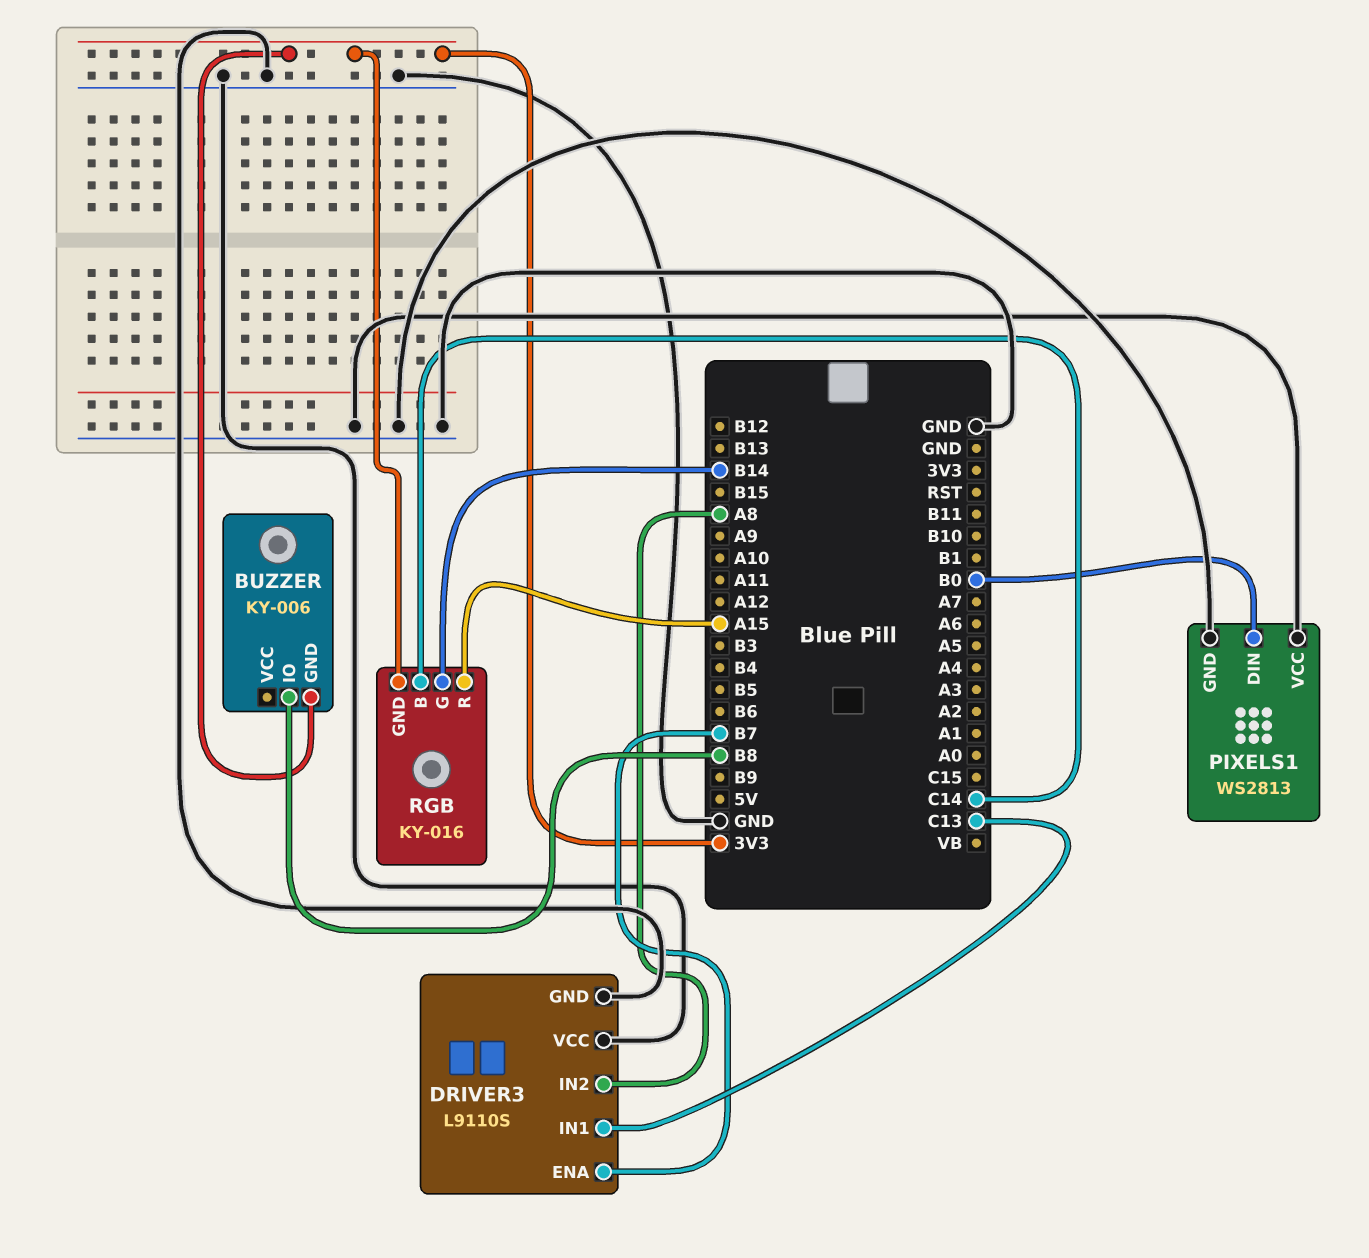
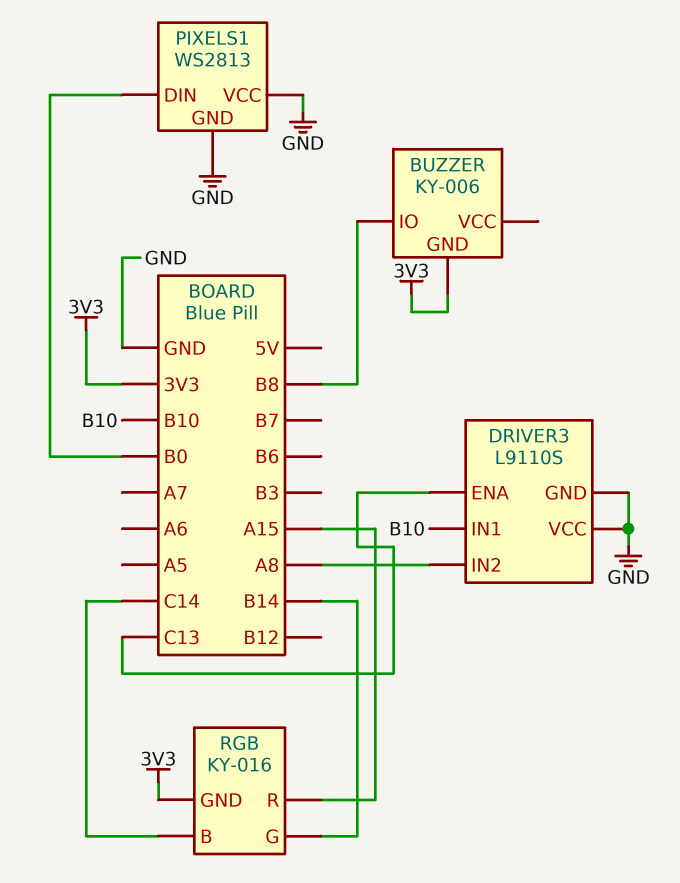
DRIVER3 pin ENA: B7 -> C13
DRIVER3 pin IN1: C13 -> B10

